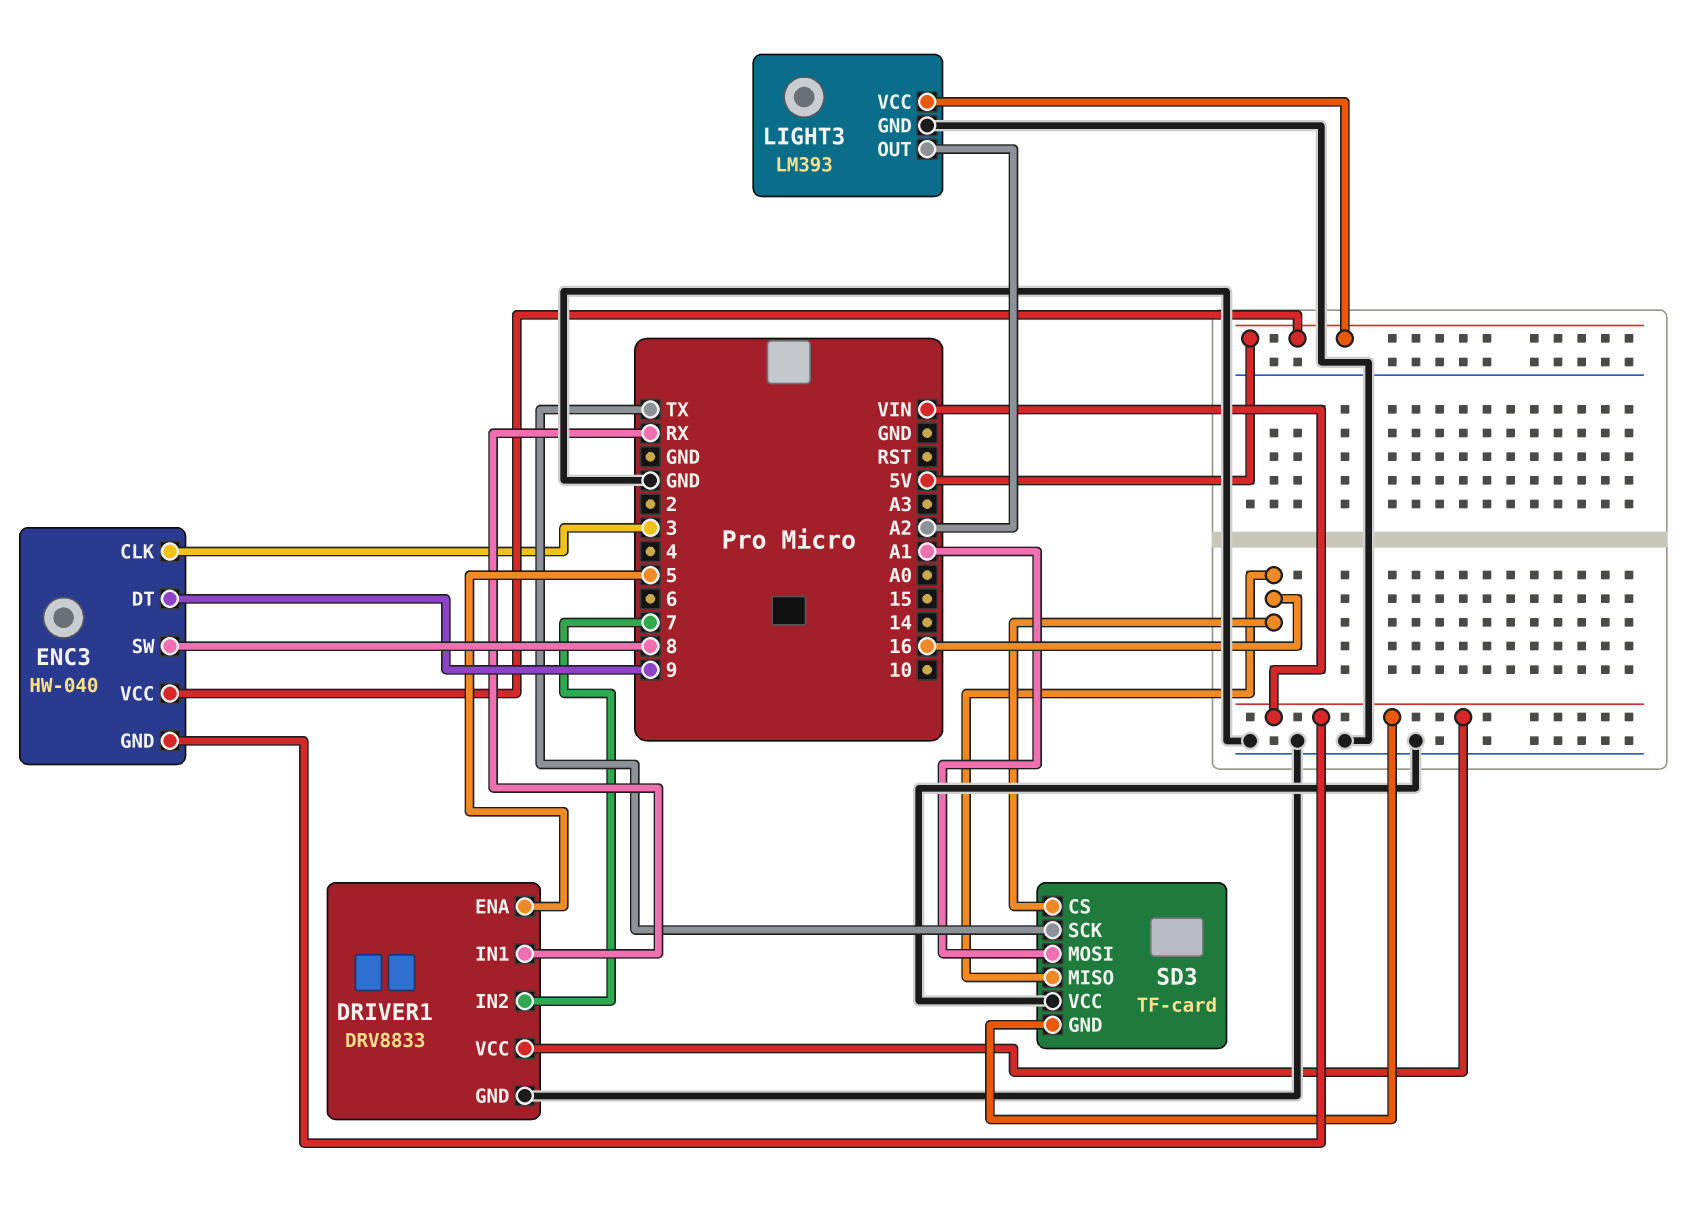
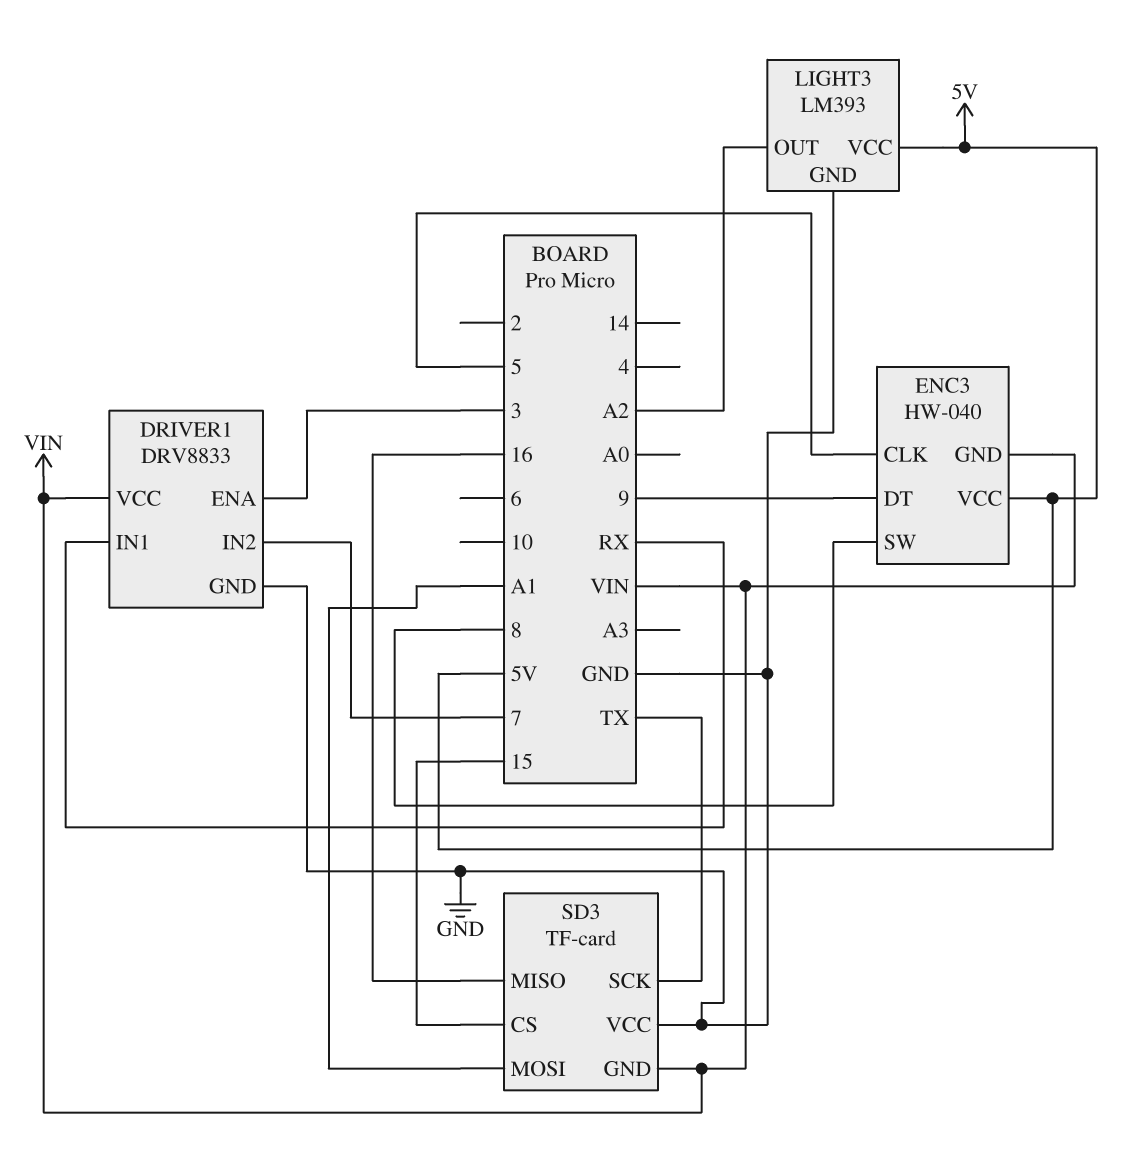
DRIVER1 pin ENA: 5 -> 3
ENC3 pin CLK: 3 -> 5
SD3 pin CS: 16 -> 15

